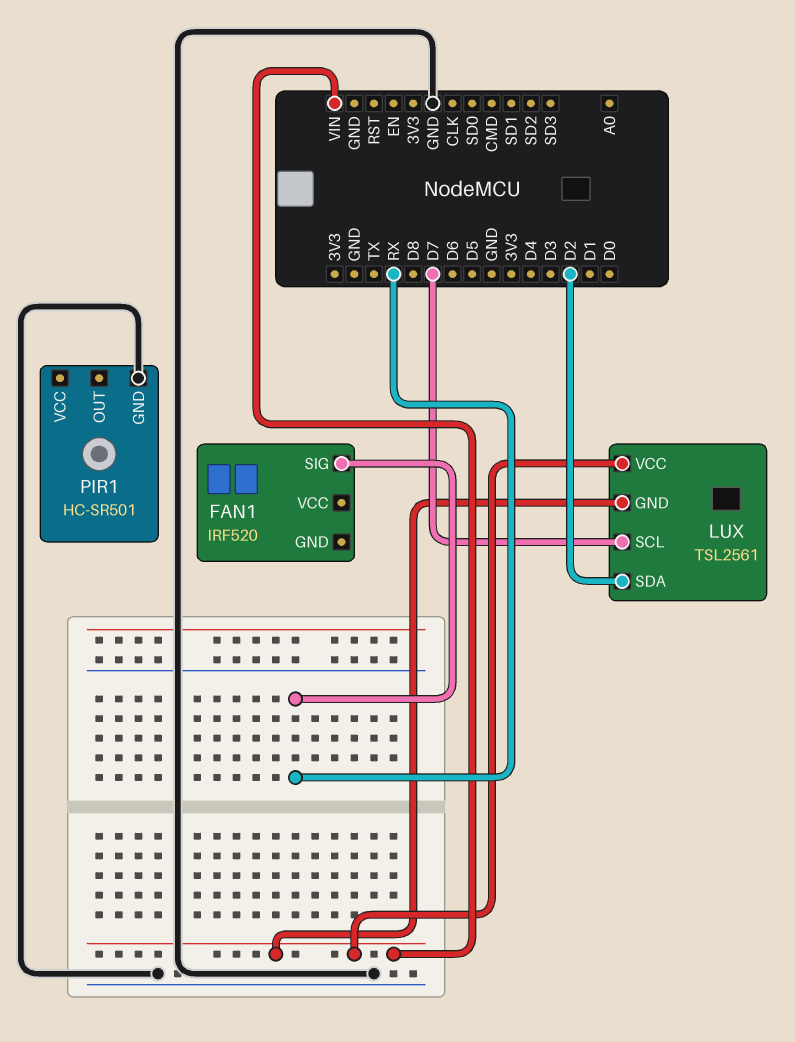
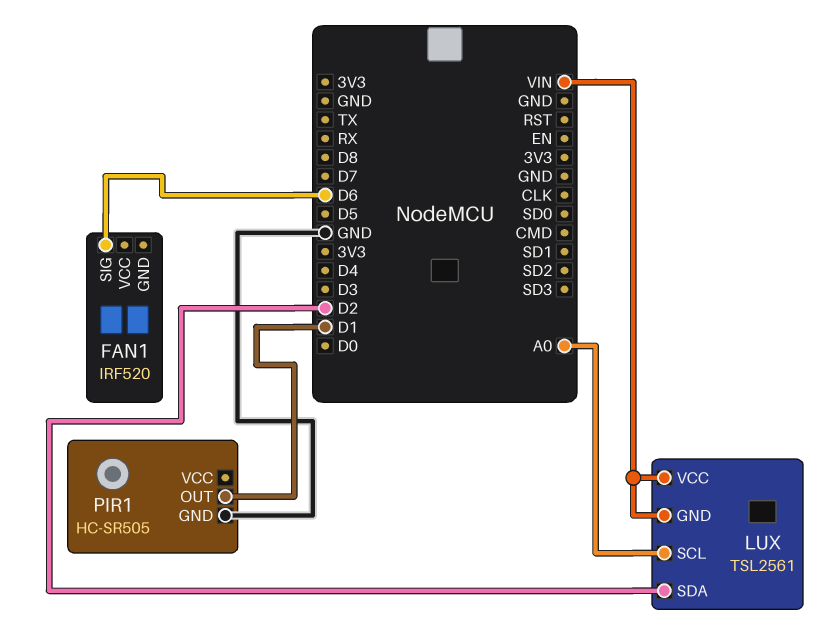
FAN1 pin SIG: RX -> D6
LUX pin SCL: D7 -> A0
PIR1: HC-SR501 -> HC-SR505
PIR1 pin OUT: none -> D1

